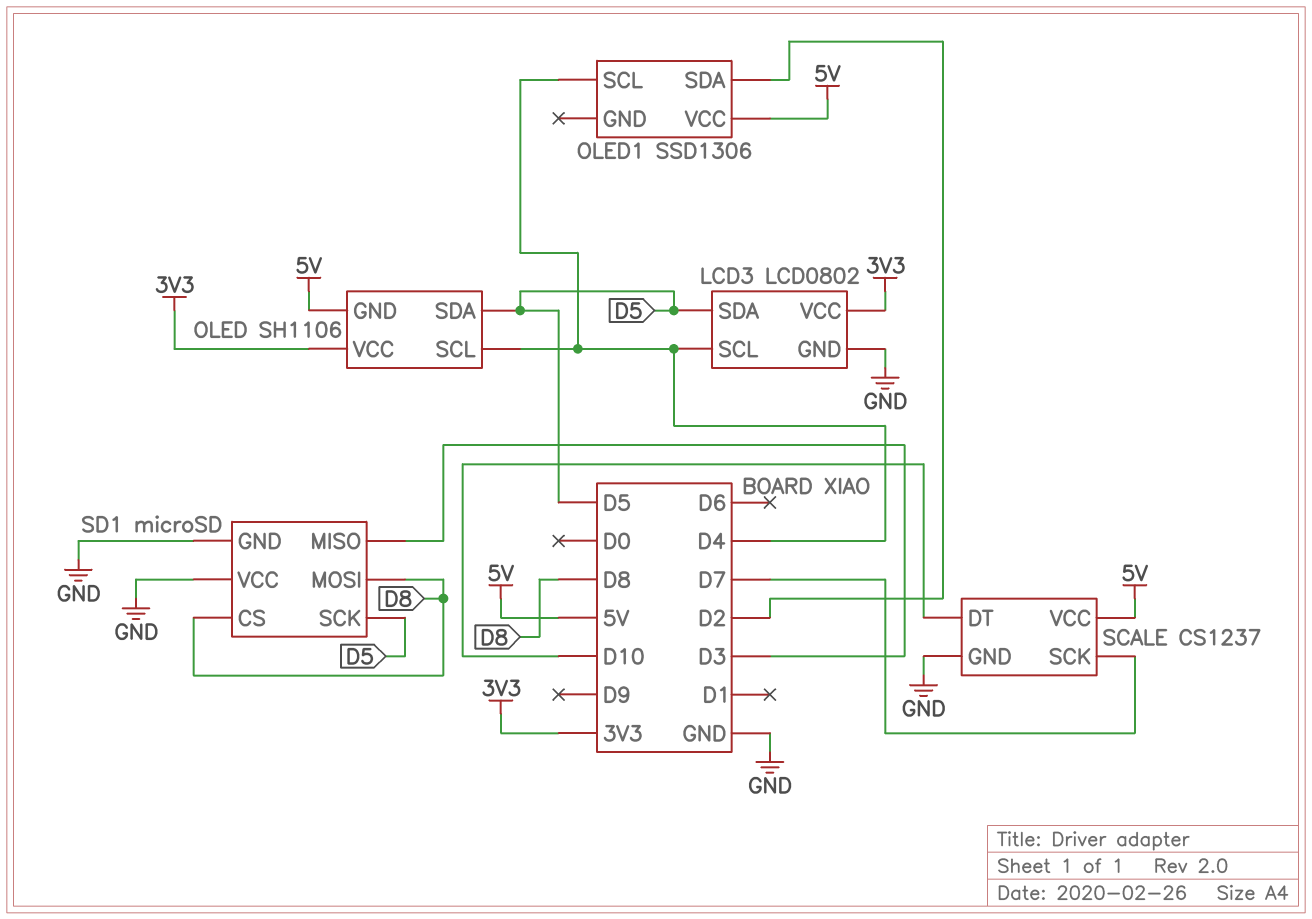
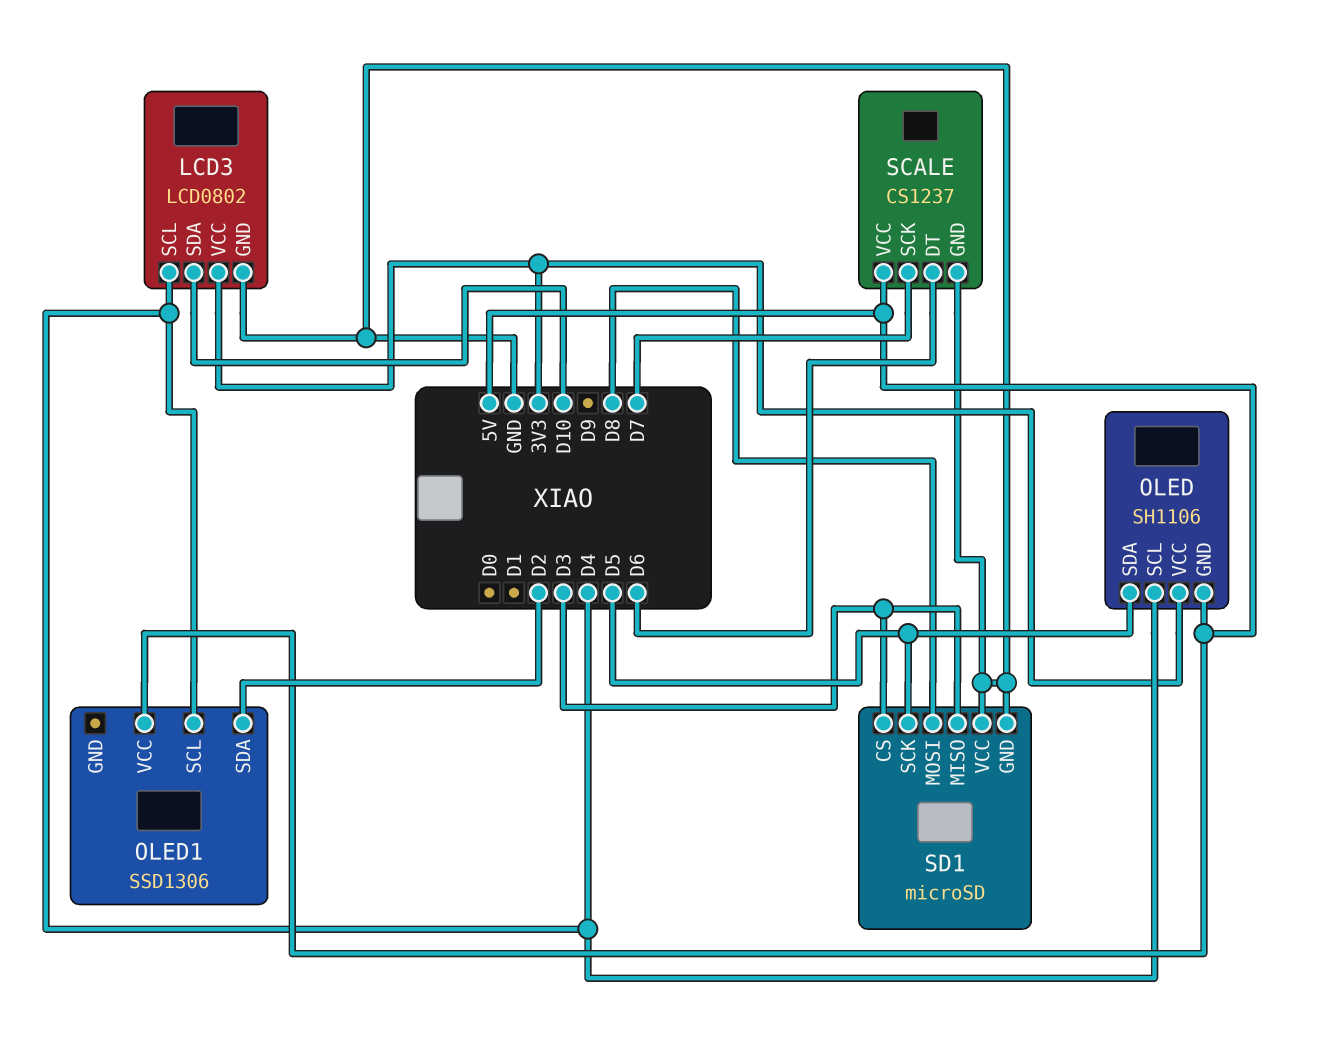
LCD3 pin SDA: D5 -> D10
SCALE pin DT: D10 -> D6
SD1 pin CS: D8 -> D3

